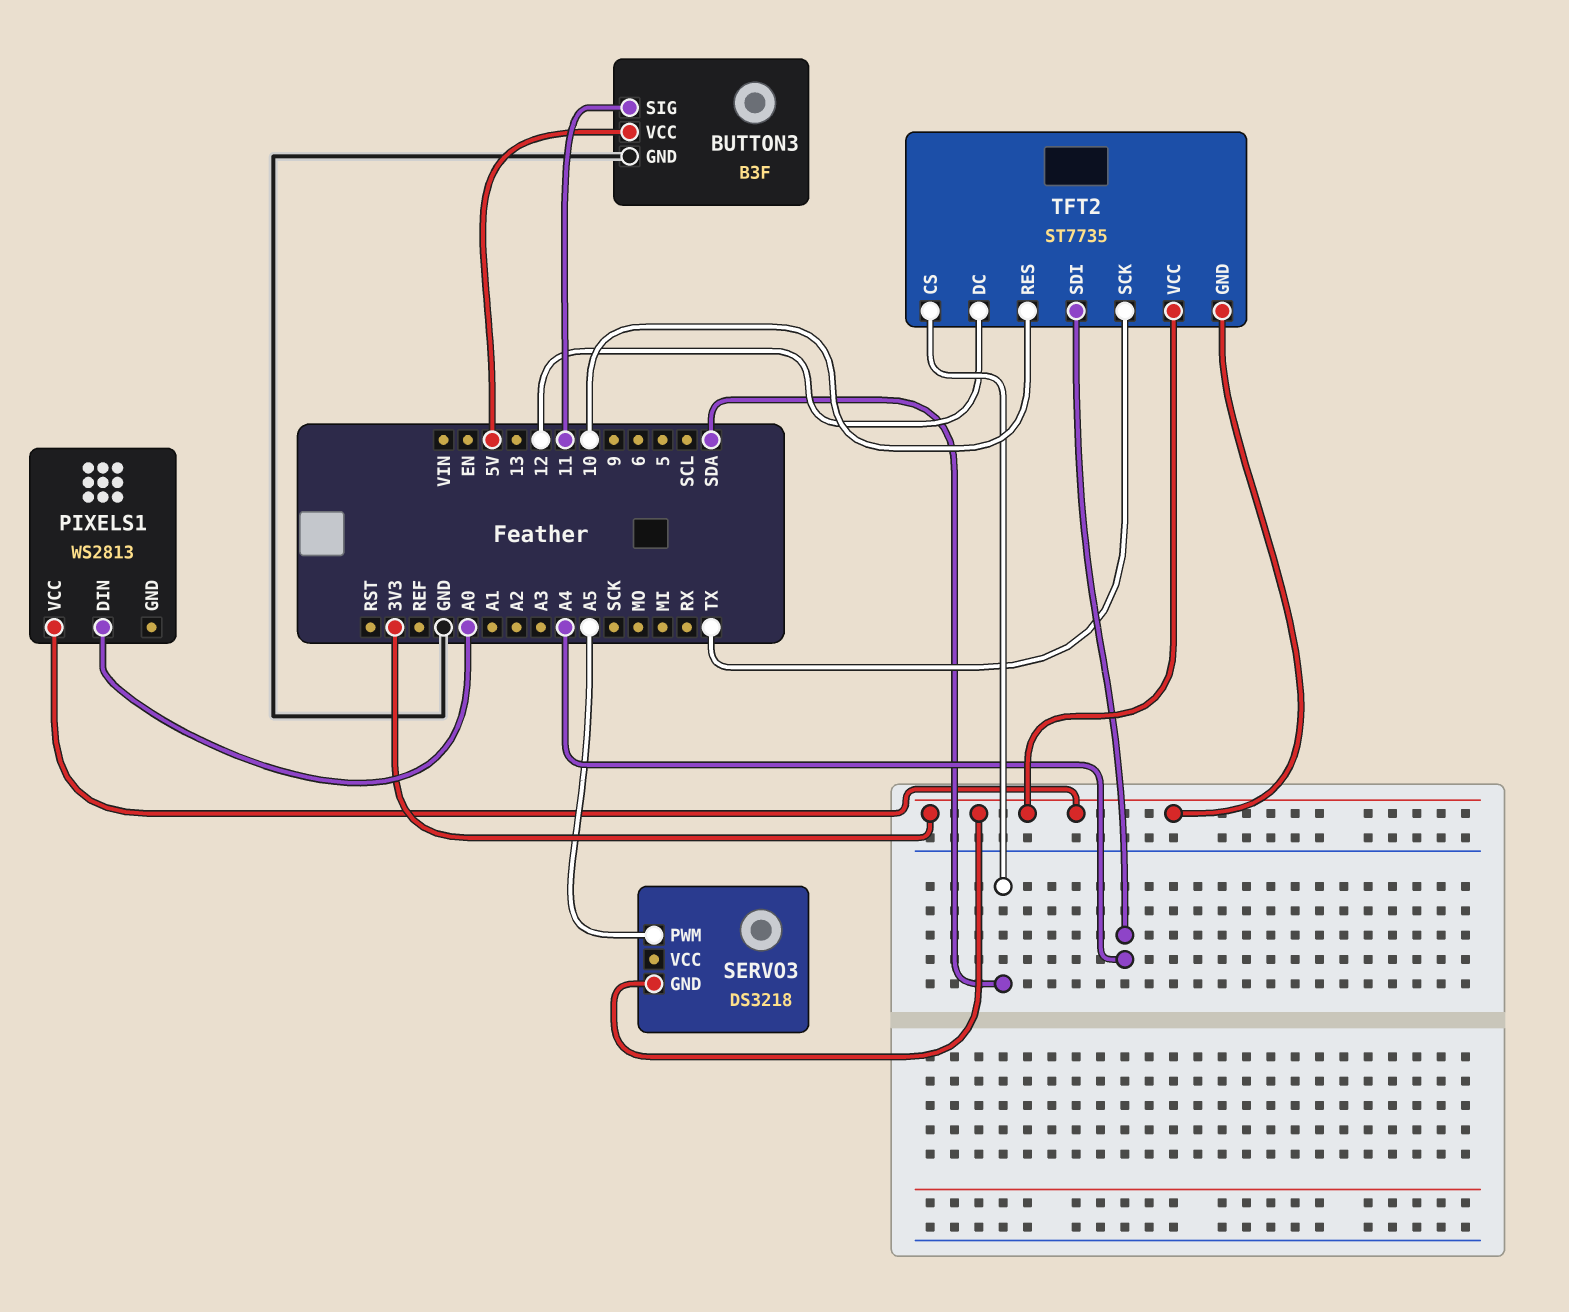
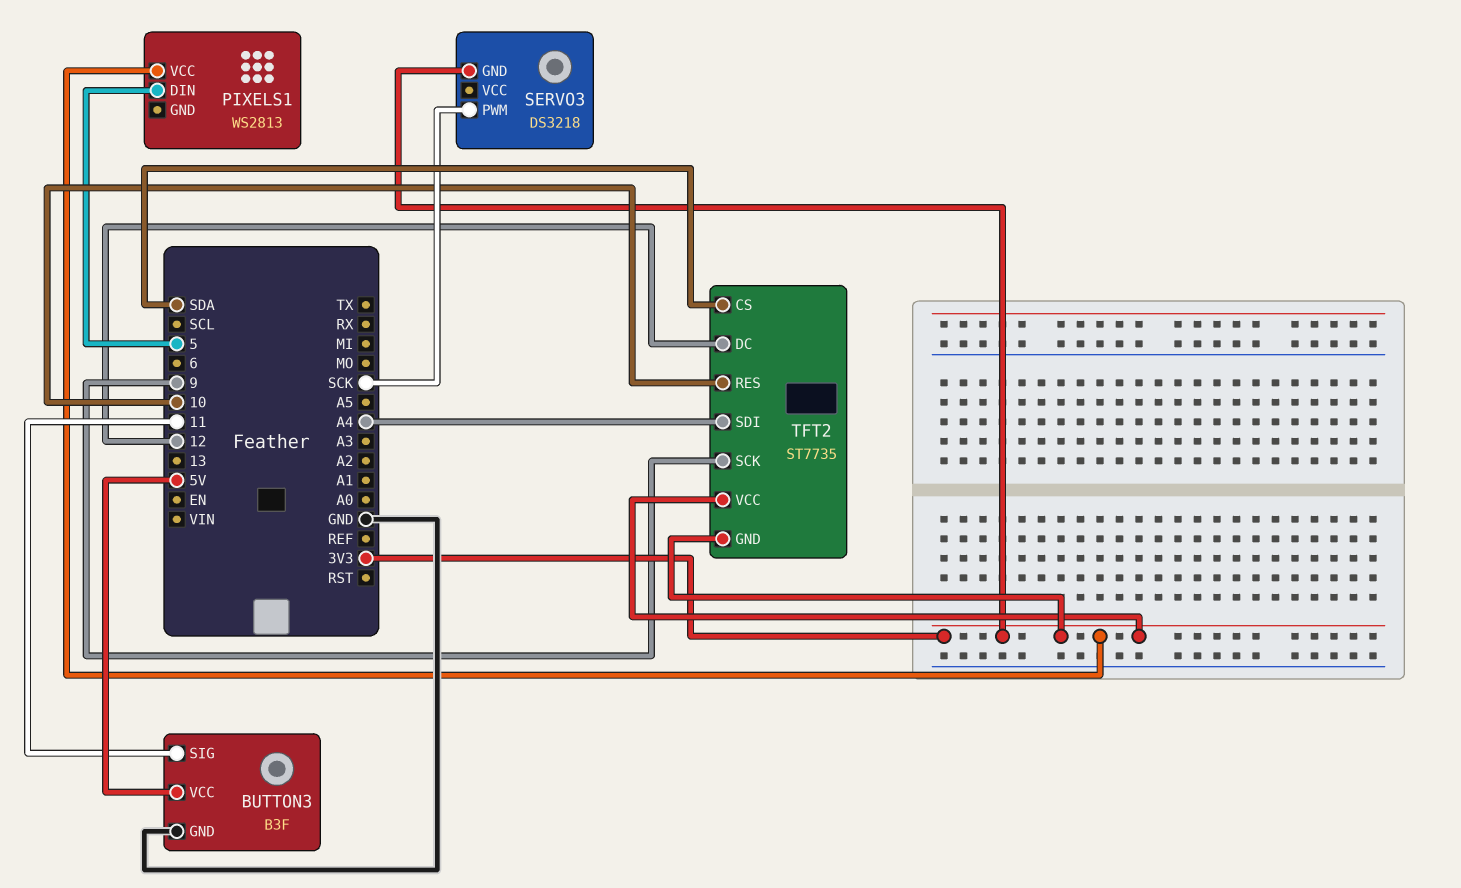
PIXELS1 pin DIN: A0 -> 5
SERVO3 pin PWM: A5 -> SCK
TFT2 pin SCK: TX -> 9

